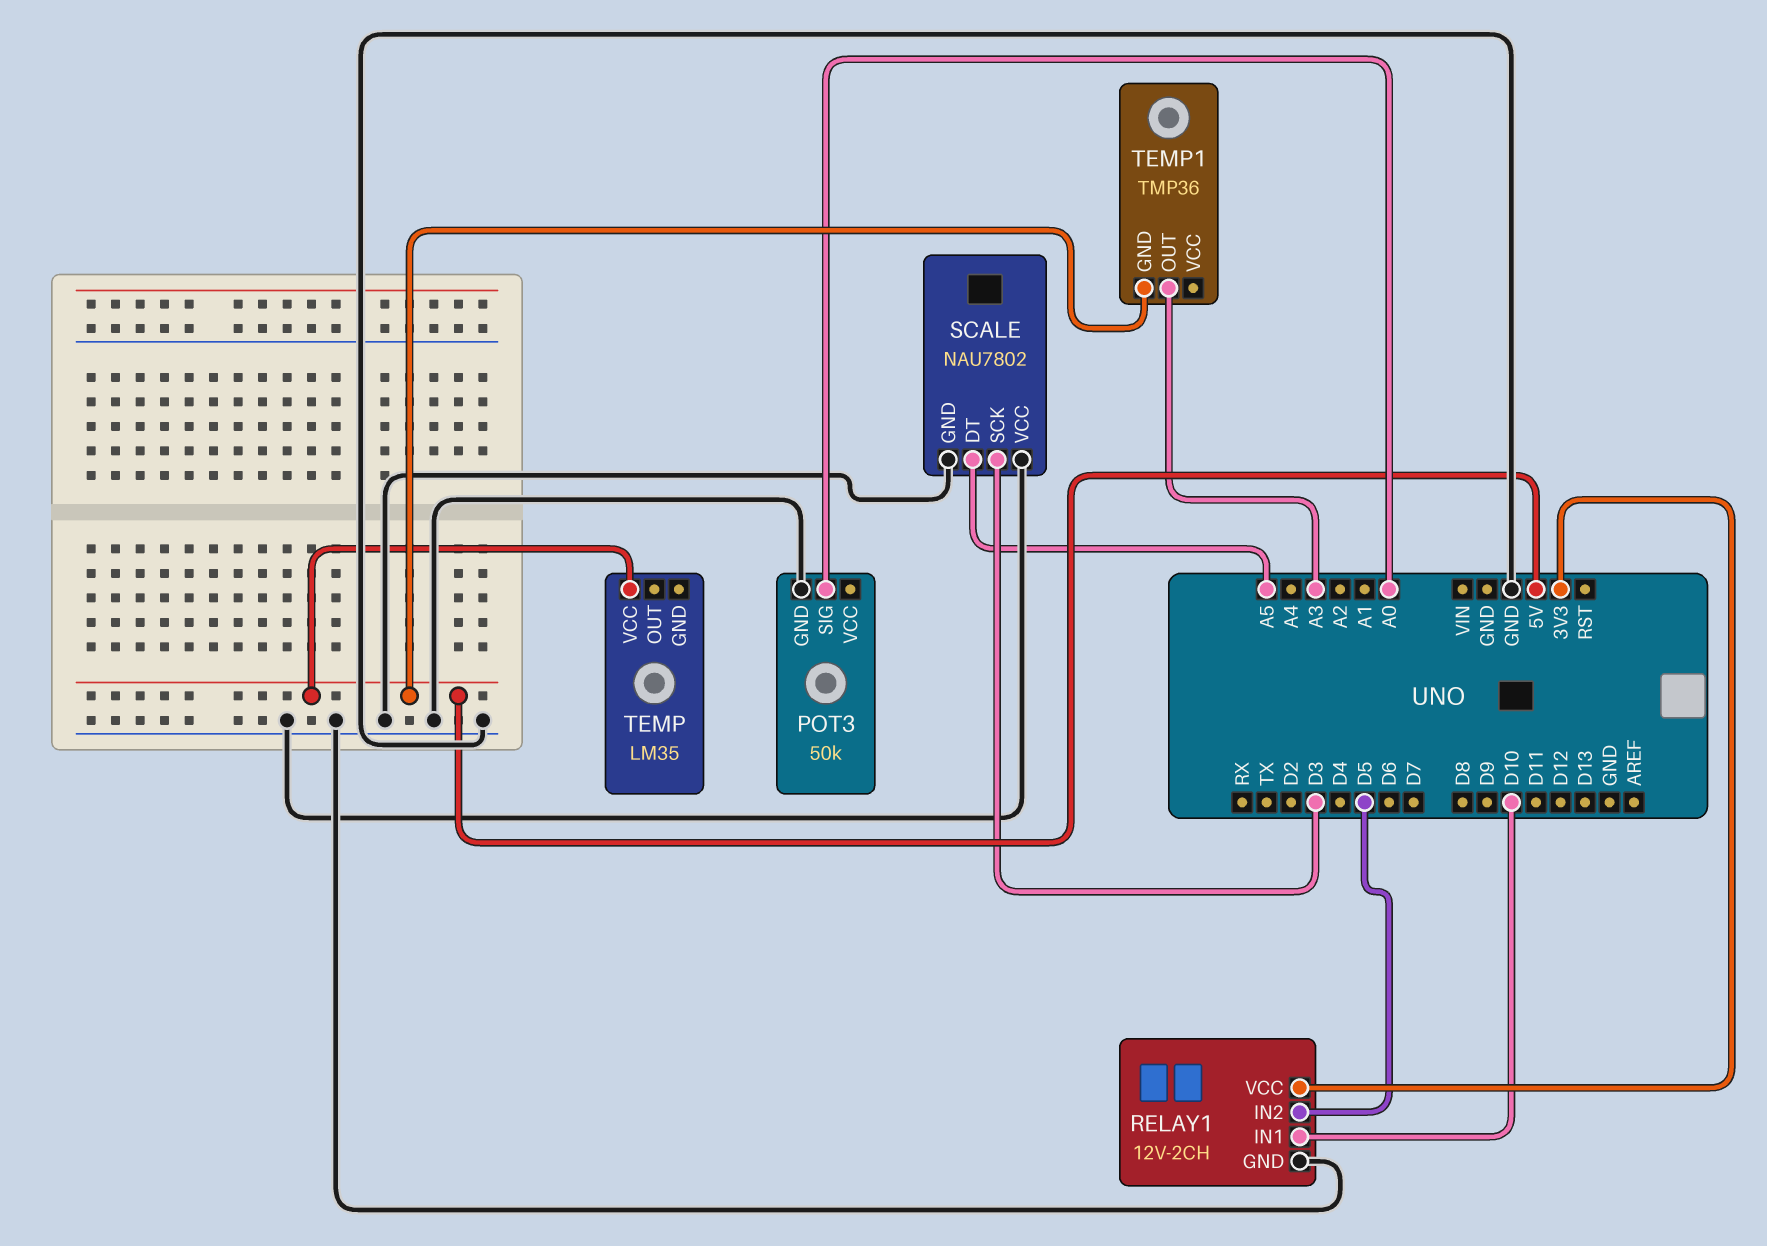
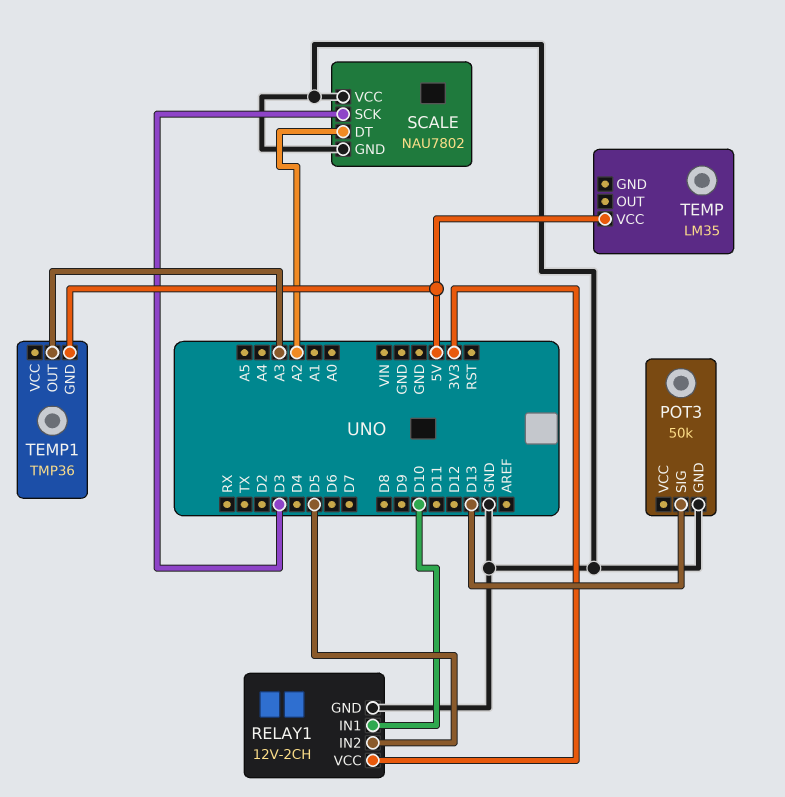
POT3 pin SIG: A0 -> D13
SCALE pin DT: A5 -> A2

